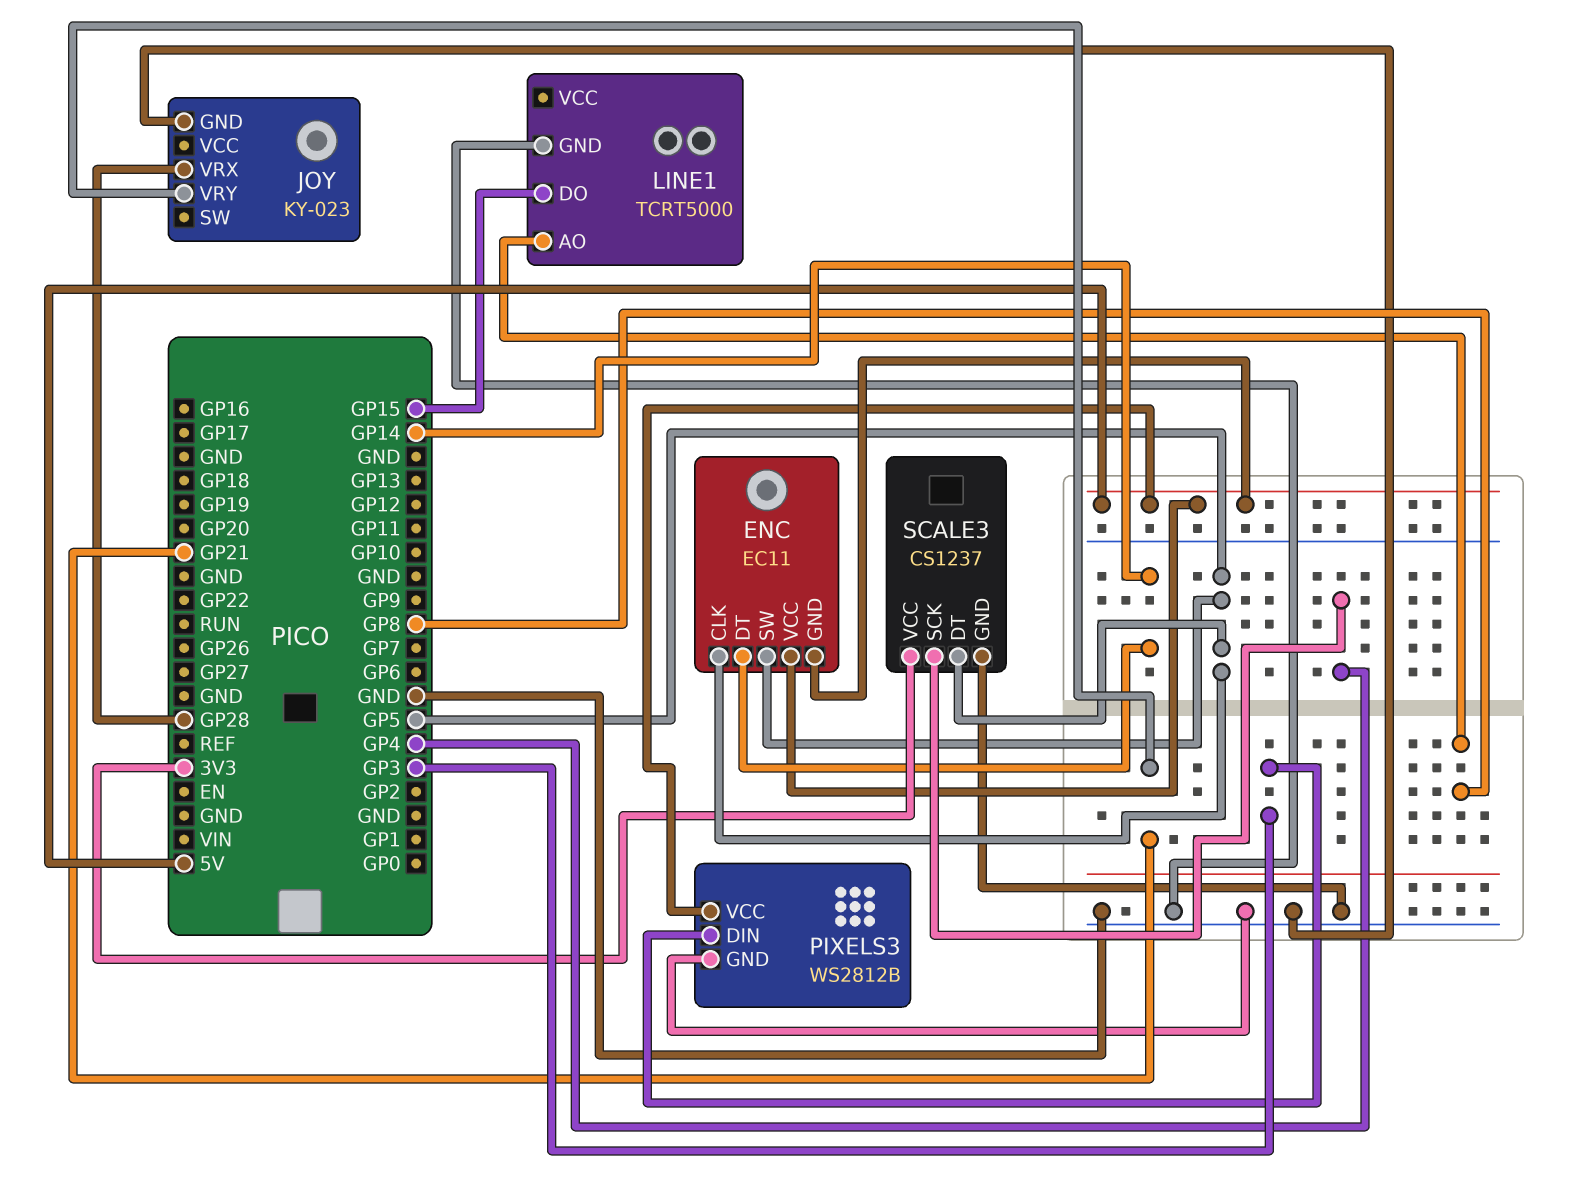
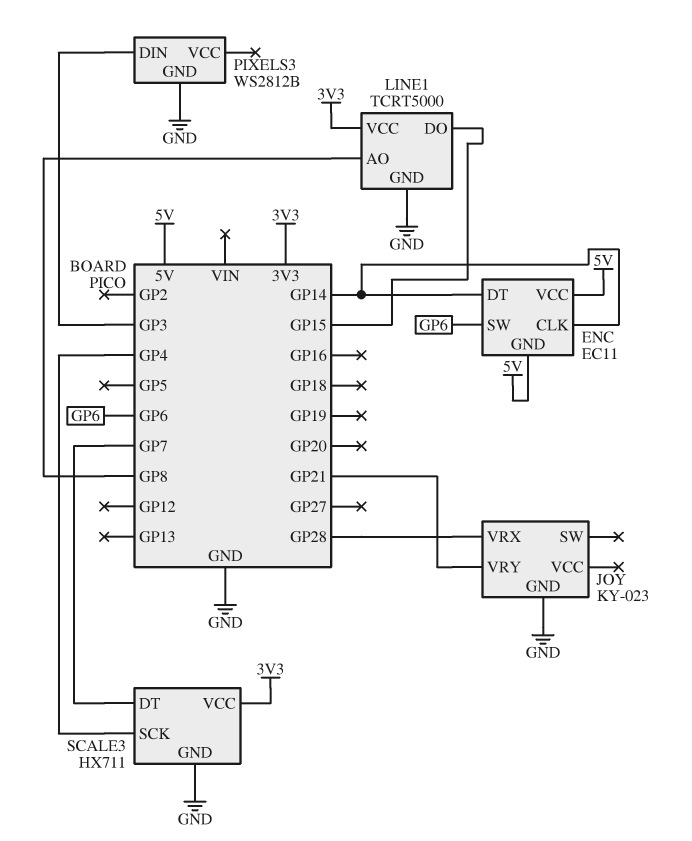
ENC pin CLK: GP5 -> GP14
ENC pin SW: GP5 -> GP6
LINE1 pin VCC: none -> 3V3
PIXELS3 pin VCC: 5V -> none
SCALE3: CS1237 -> HX711
SCALE3 pin DT: GP5 -> GP7

